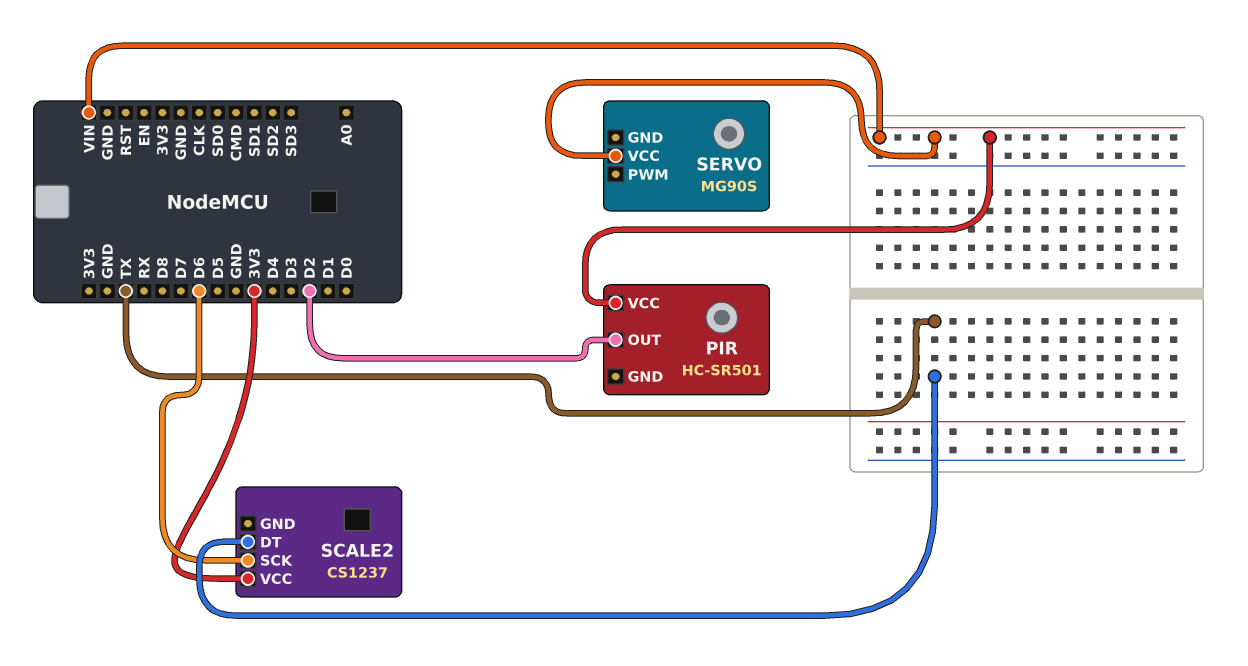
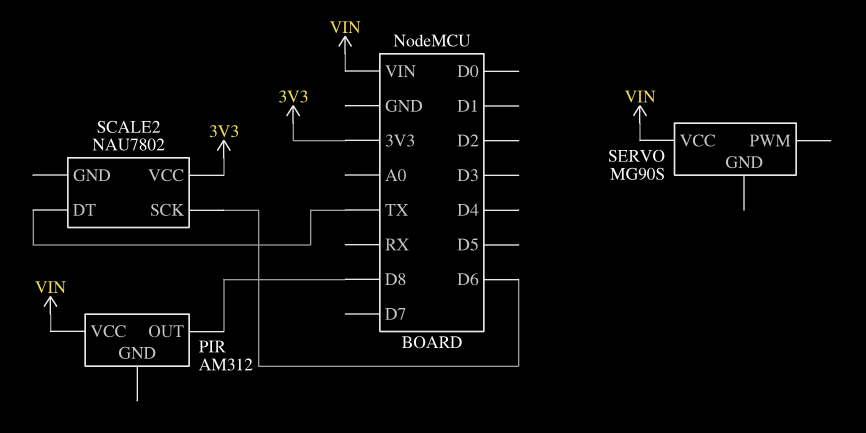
PIR: HC-SR501 -> AM312
PIR pin OUT: D2 -> D8
SCALE2: CS1237 -> NAU7802

